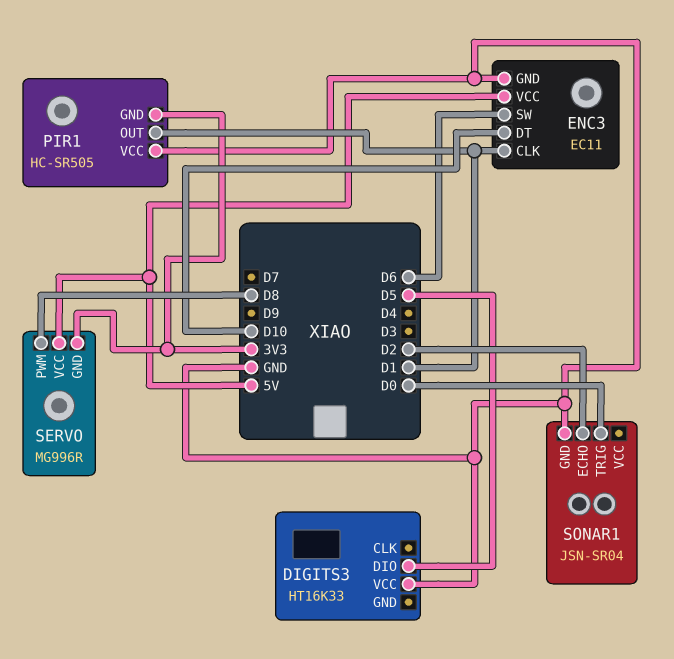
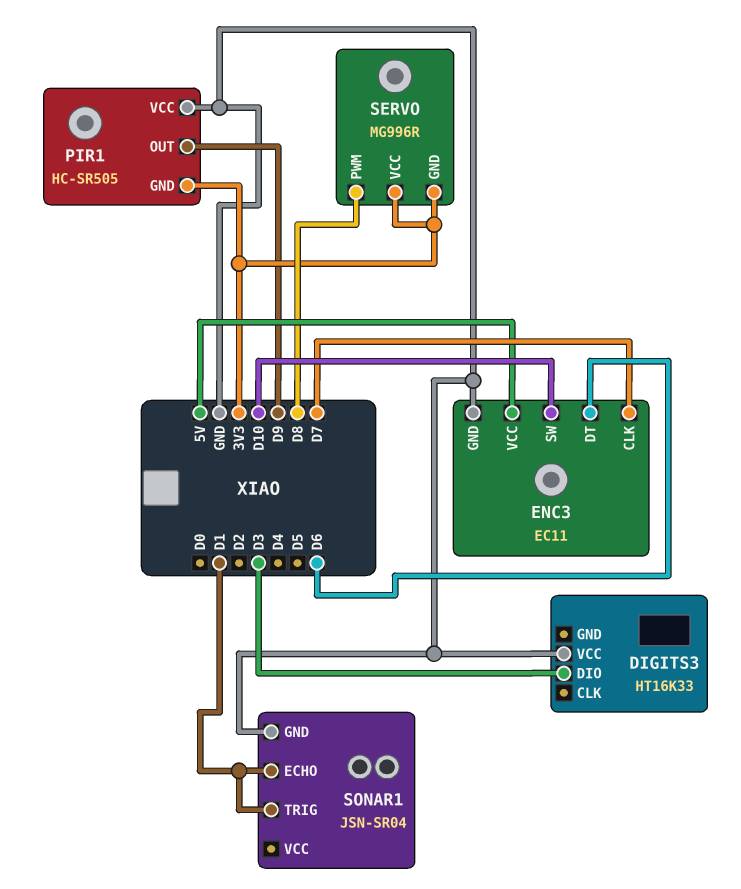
DIGITS3 pin DIO: D5 -> D3
ENC3 pin CLK: D1 -> D7
ENC3 pin DT: D10 -> D6
ENC3 pin SW: D6 -> D10
PIR1 pin OUT: D1 -> D9
SERVO pin VCC: 5V -> 3V3
SONAR1 pin ECHO: D2 -> D1
SONAR1 pin TRIG: D0 -> D1

